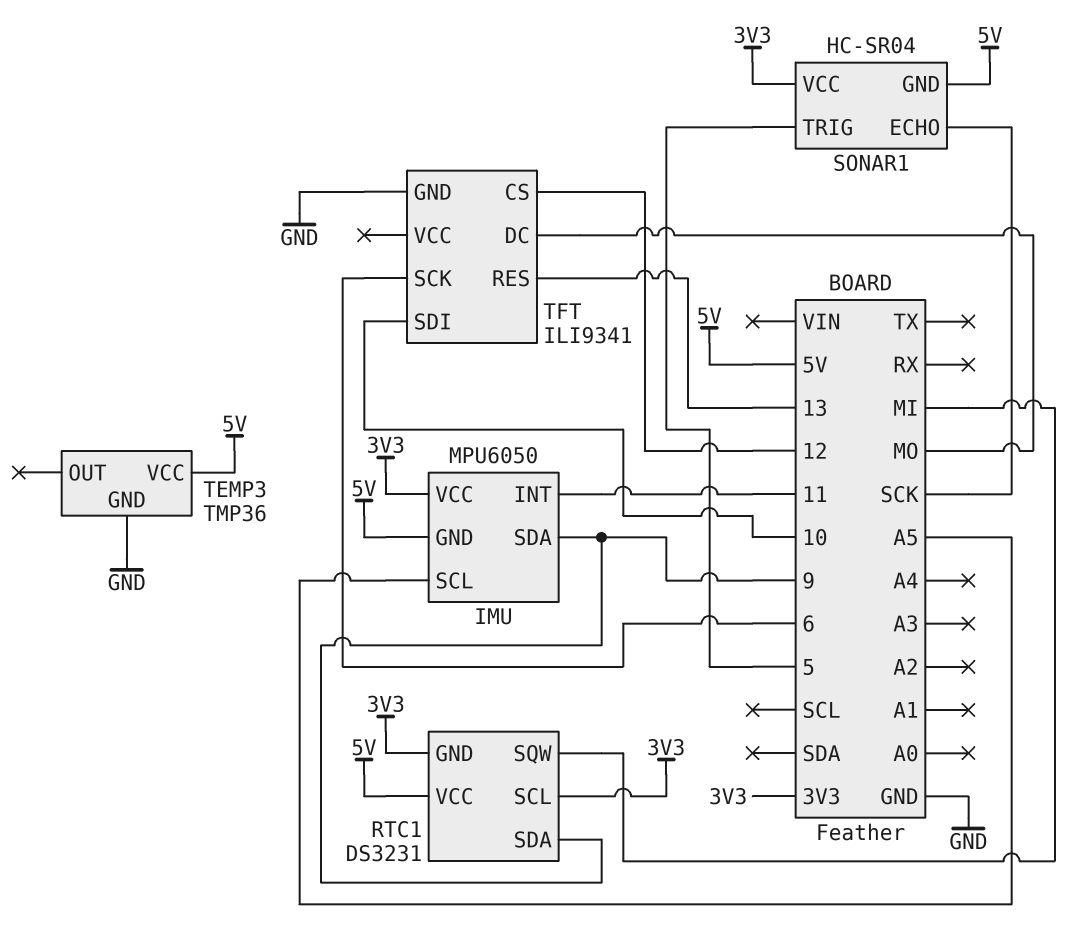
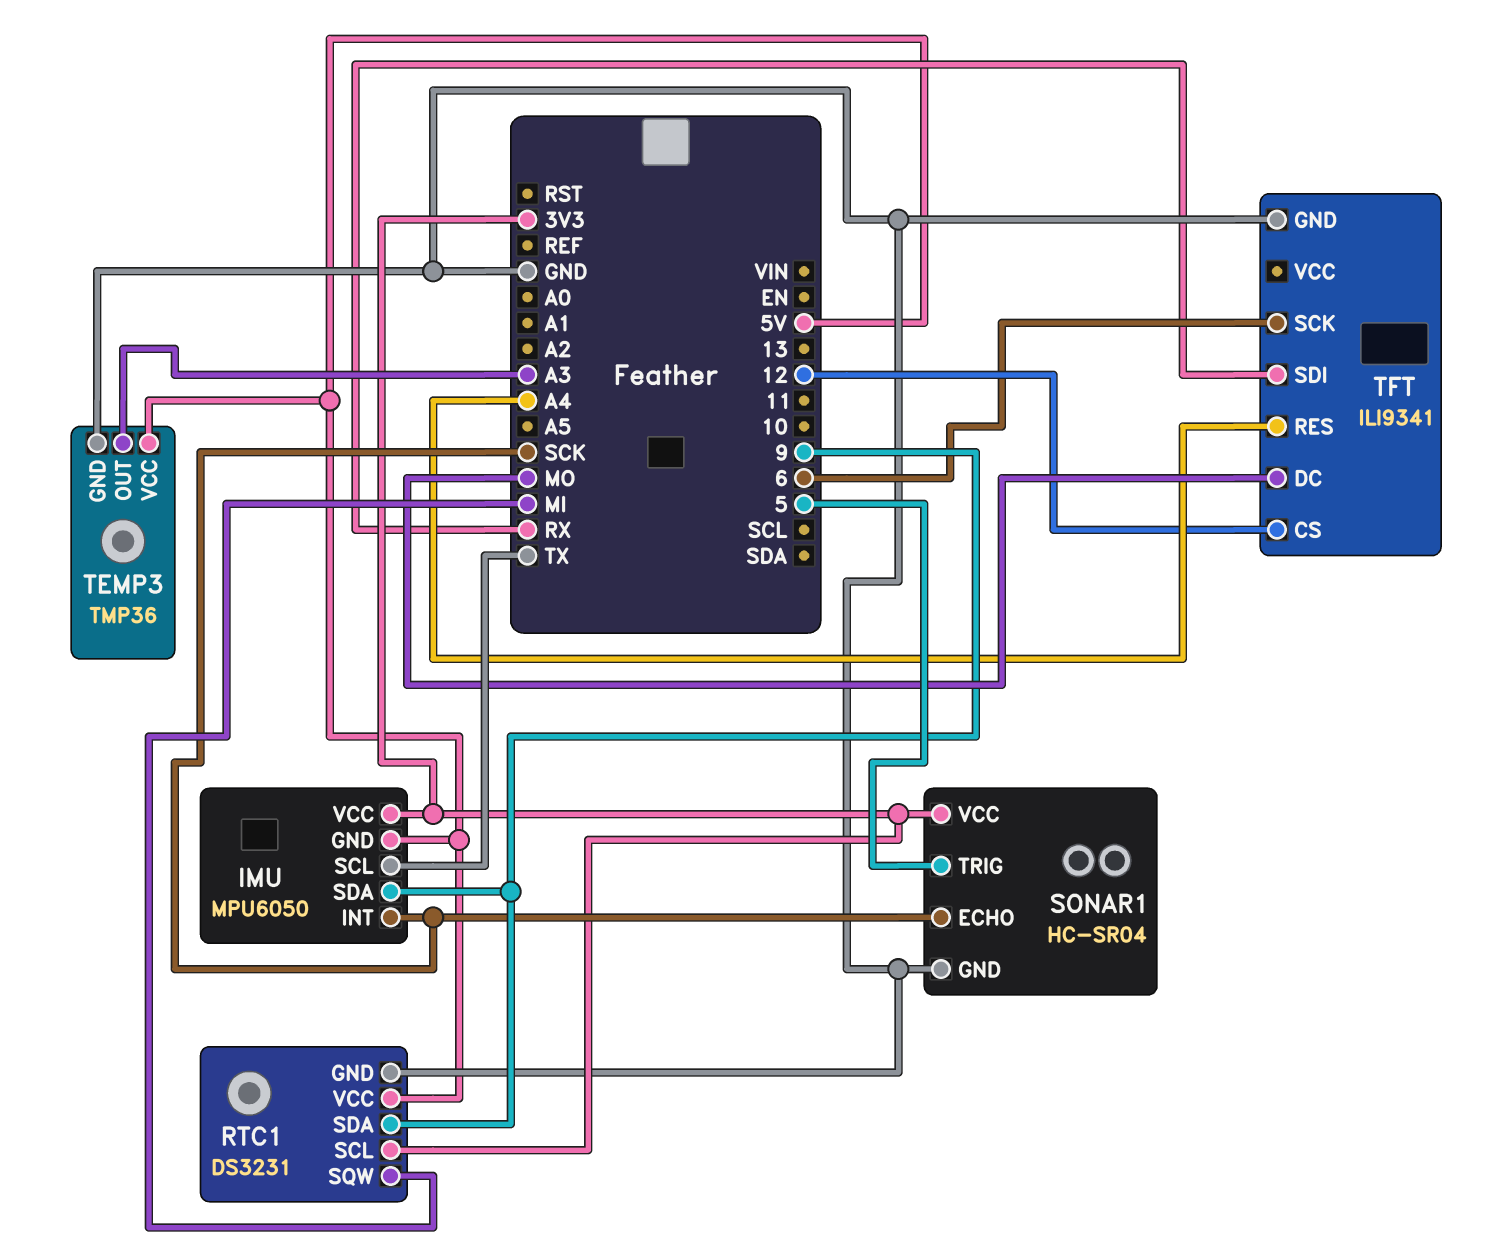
IMU pin INT: 11 -> SCK
IMU pin SCL: A5 -> TX
RTC1 pin GND: 3V3 -> GND
SONAR1 pin GND: 5V -> GND
TEMP3 pin OUT: none -> A3
TFT pin RES: 13 -> A4
TFT pin SDI: 10 -> RX

